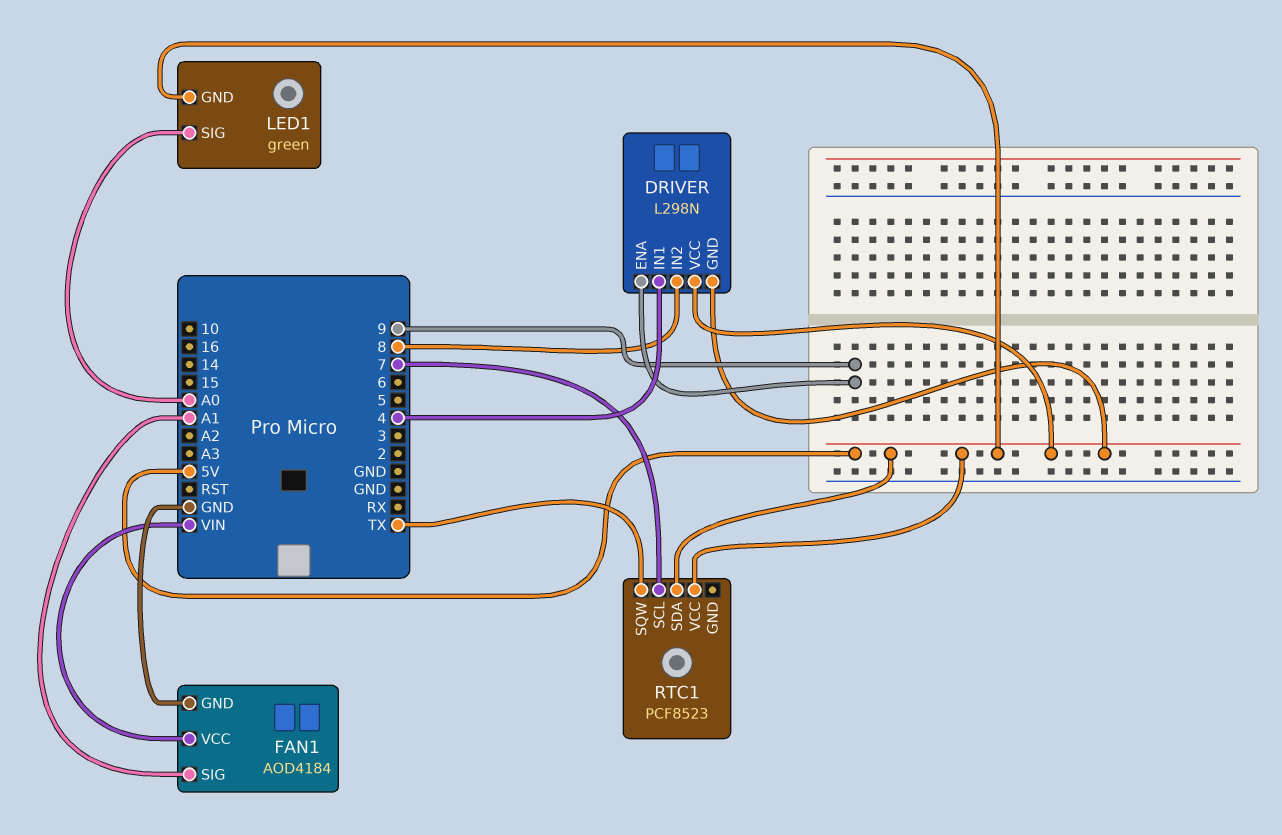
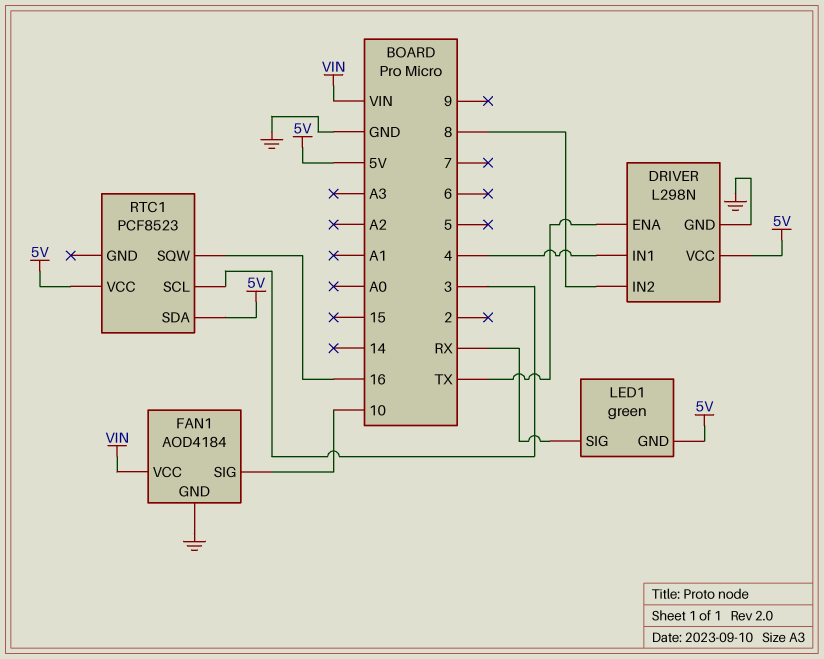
DRIVER pin ENA: 9 -> TX
DRIVER pin GND: 5V -> GND
FAN1 pin SIG: A1 -> 10
LED1 pin SIG: A0 -> RX
RTC1 pin SCL: 7 -> 3
RTC1 pin SQW: TX -> 16

